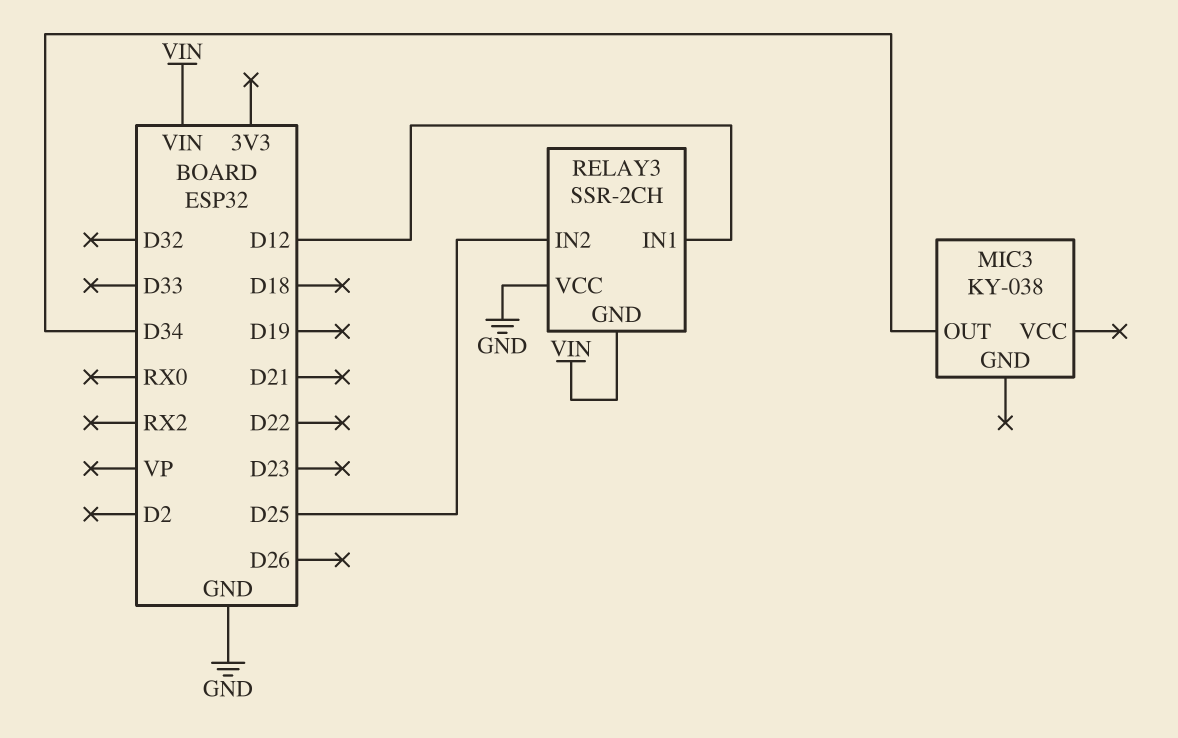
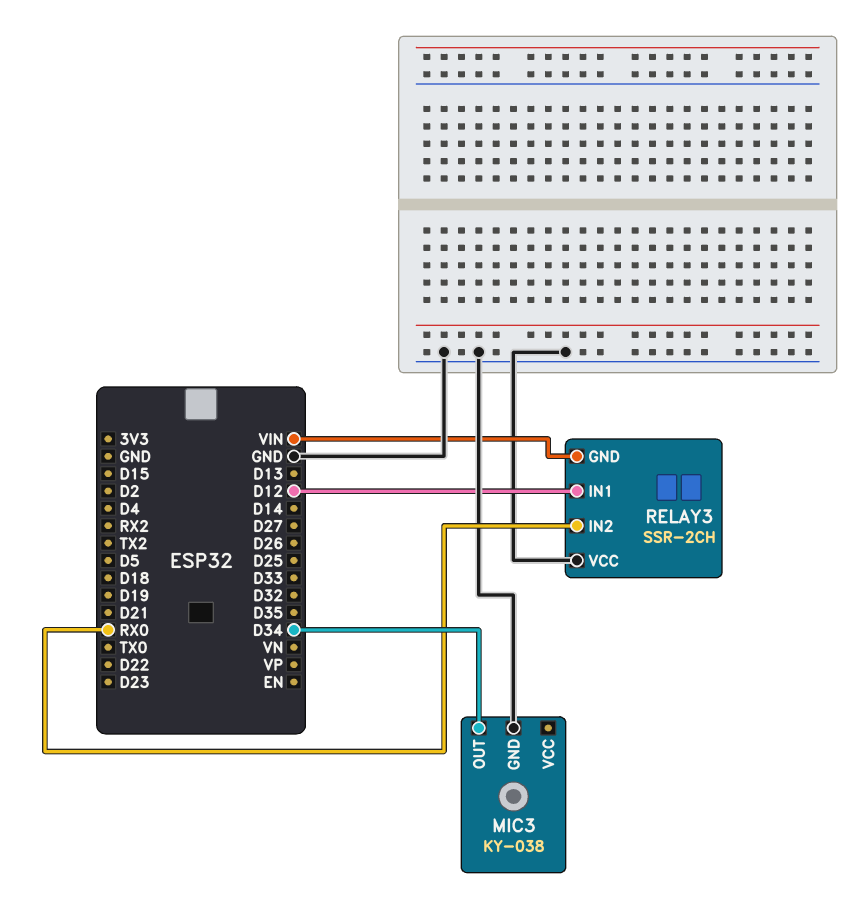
MIC3 pin GND: none -> GND
RELAY3 pin IN2: D25 -> RX0

